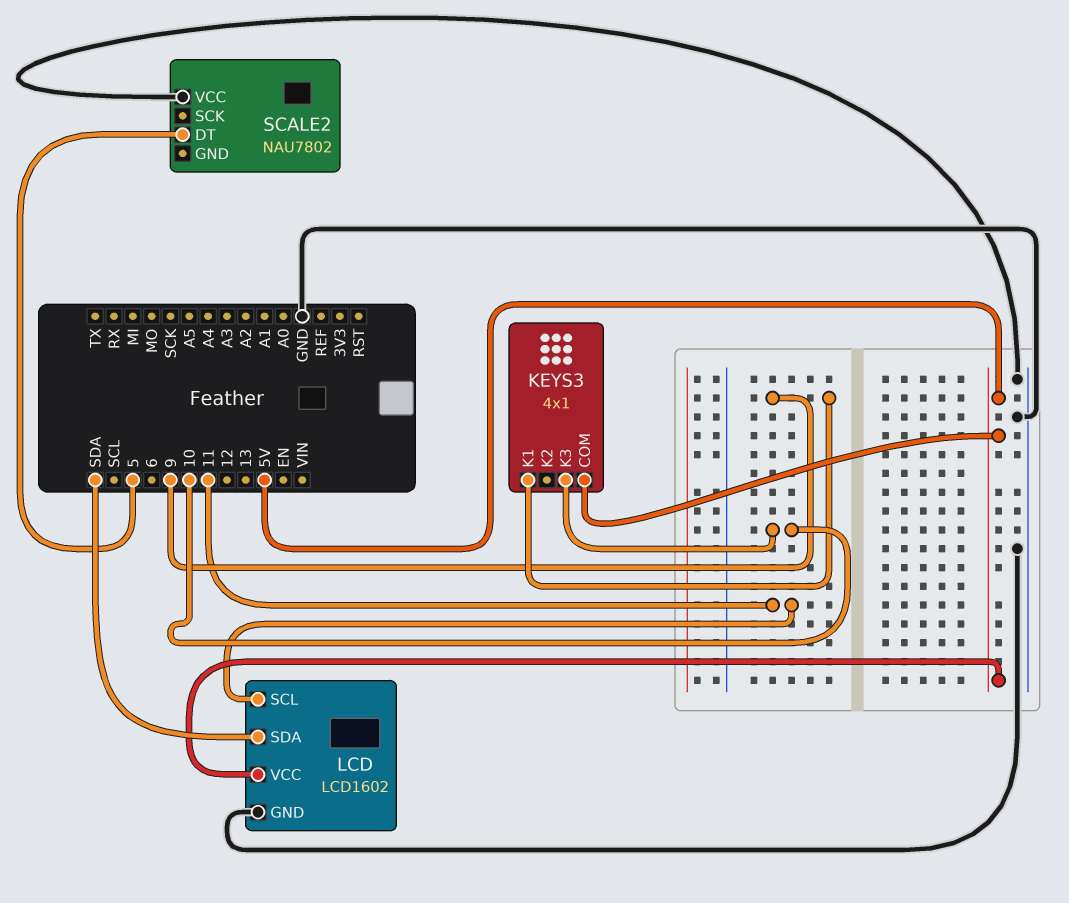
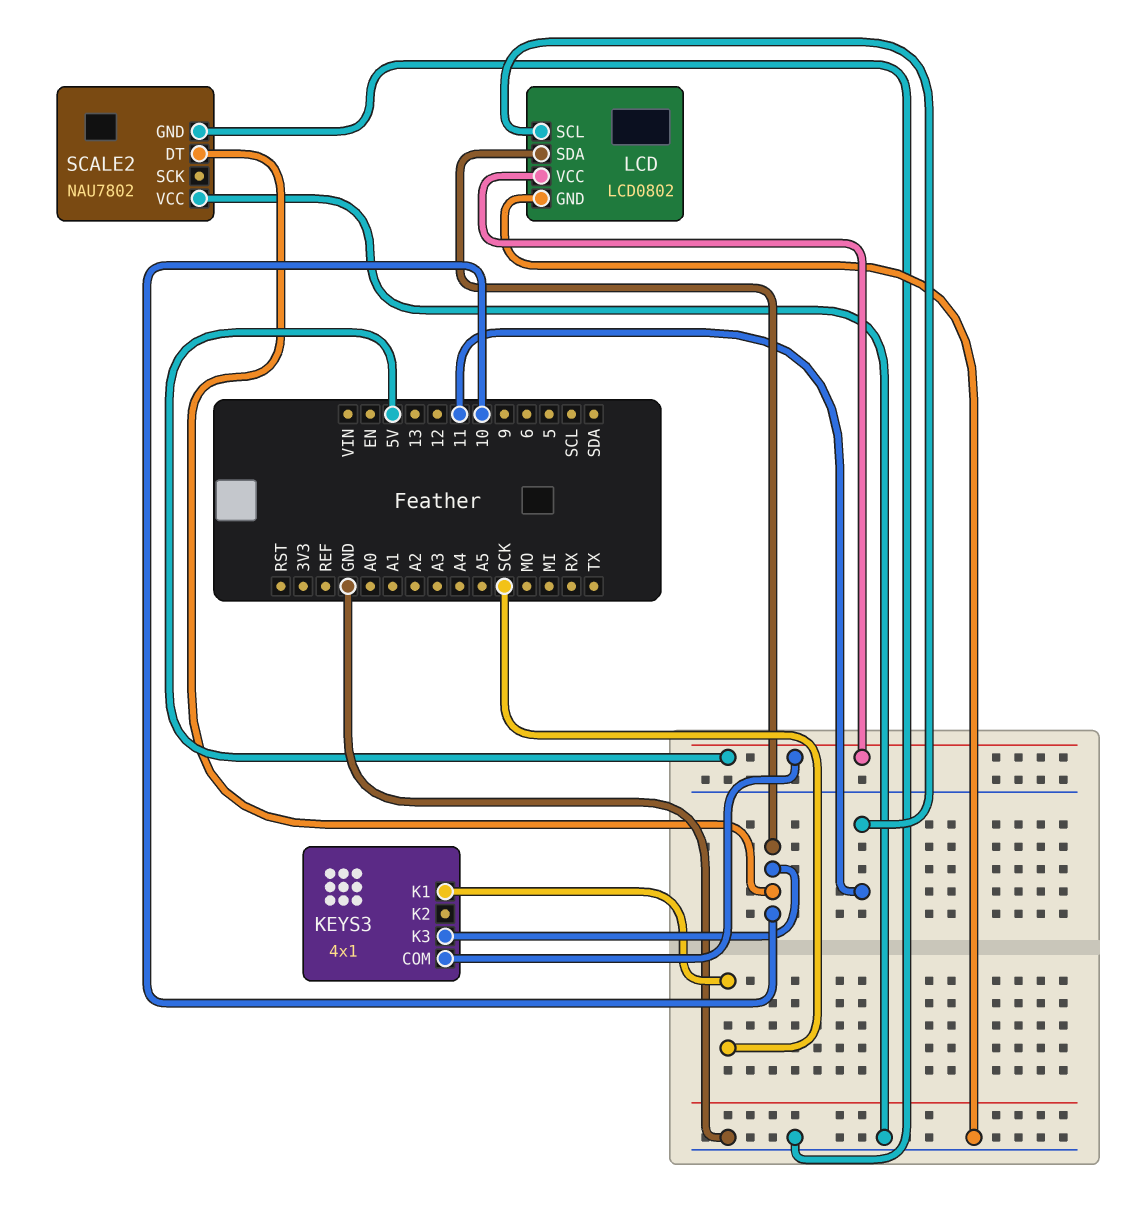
KEYS3 pin K1: 9 -> SCK
LCD: LCD1602 -> LCD0802
LCD pin SDA: SDA -> 10
SCALE2 pin DT: 5 -> 10
SCALE2 pin GND: none -> GND

